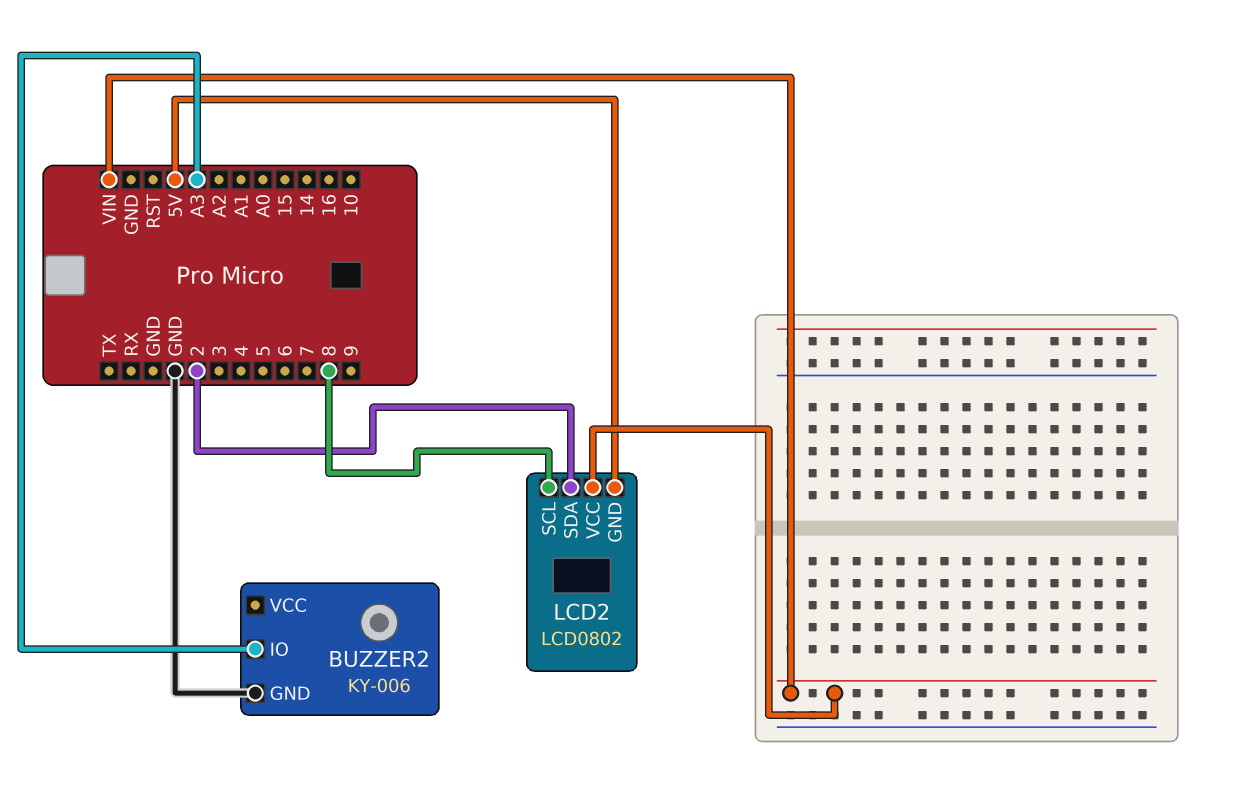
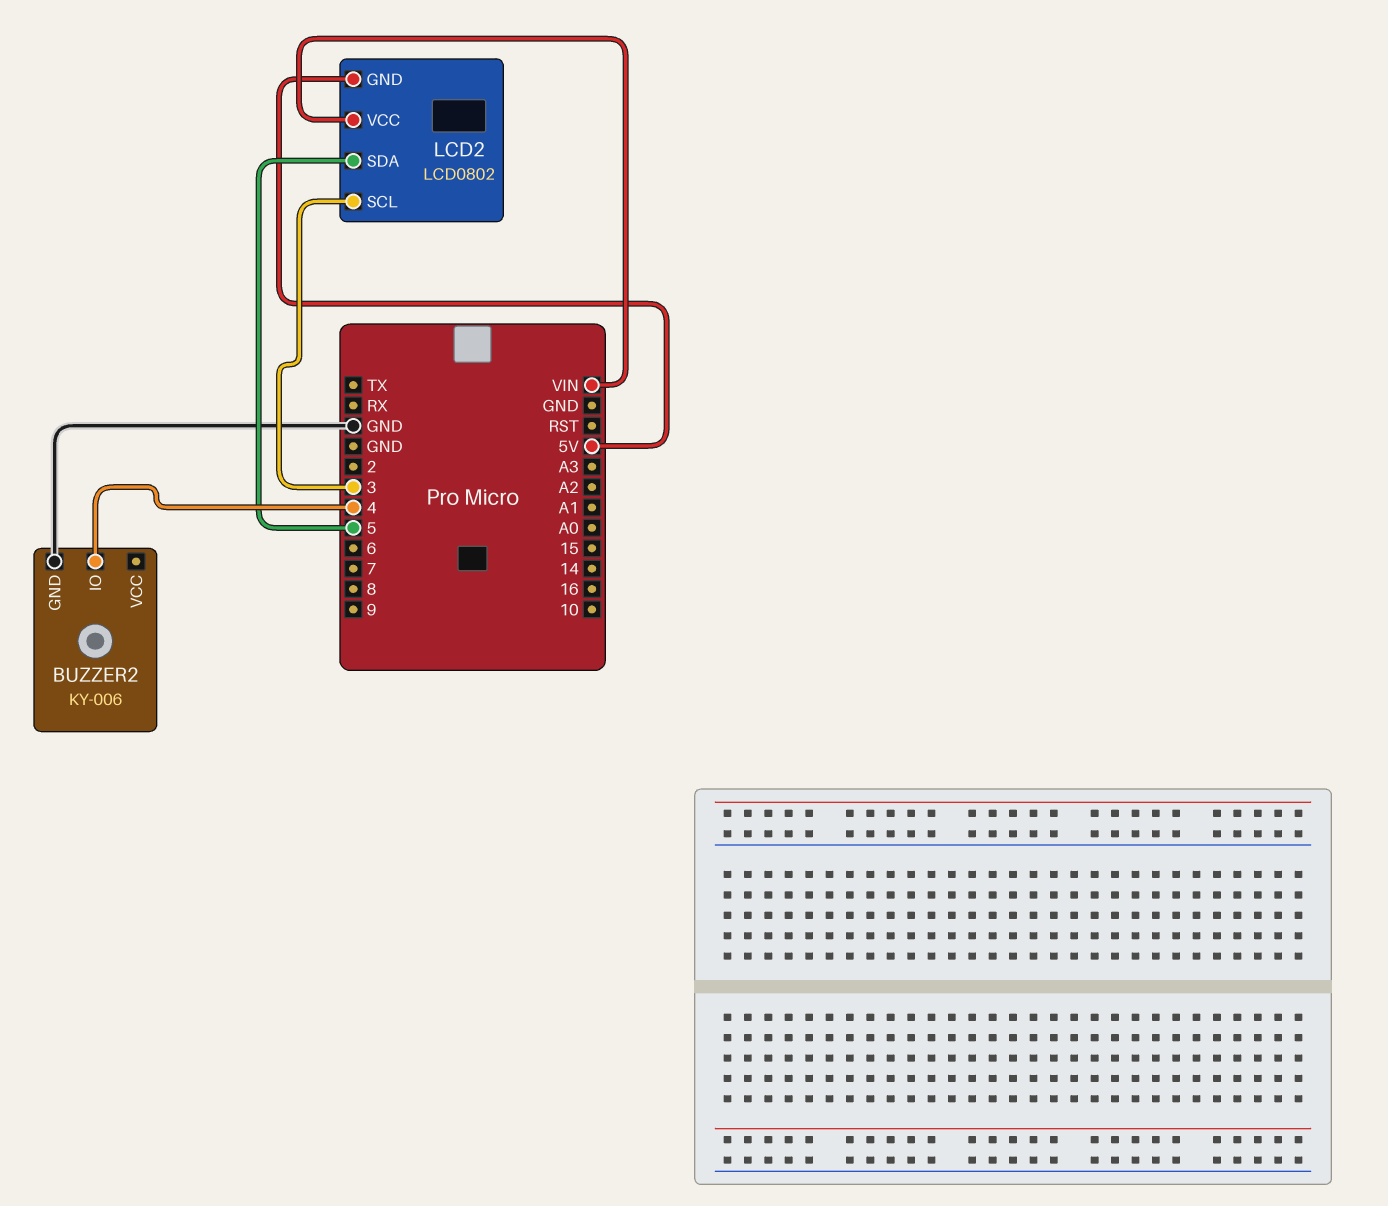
BUZZER2 pin IO: A3 -> 4
LCD2 pin SCL: 8 -> 3
LCD2 pin SDA: 2 -> 5

